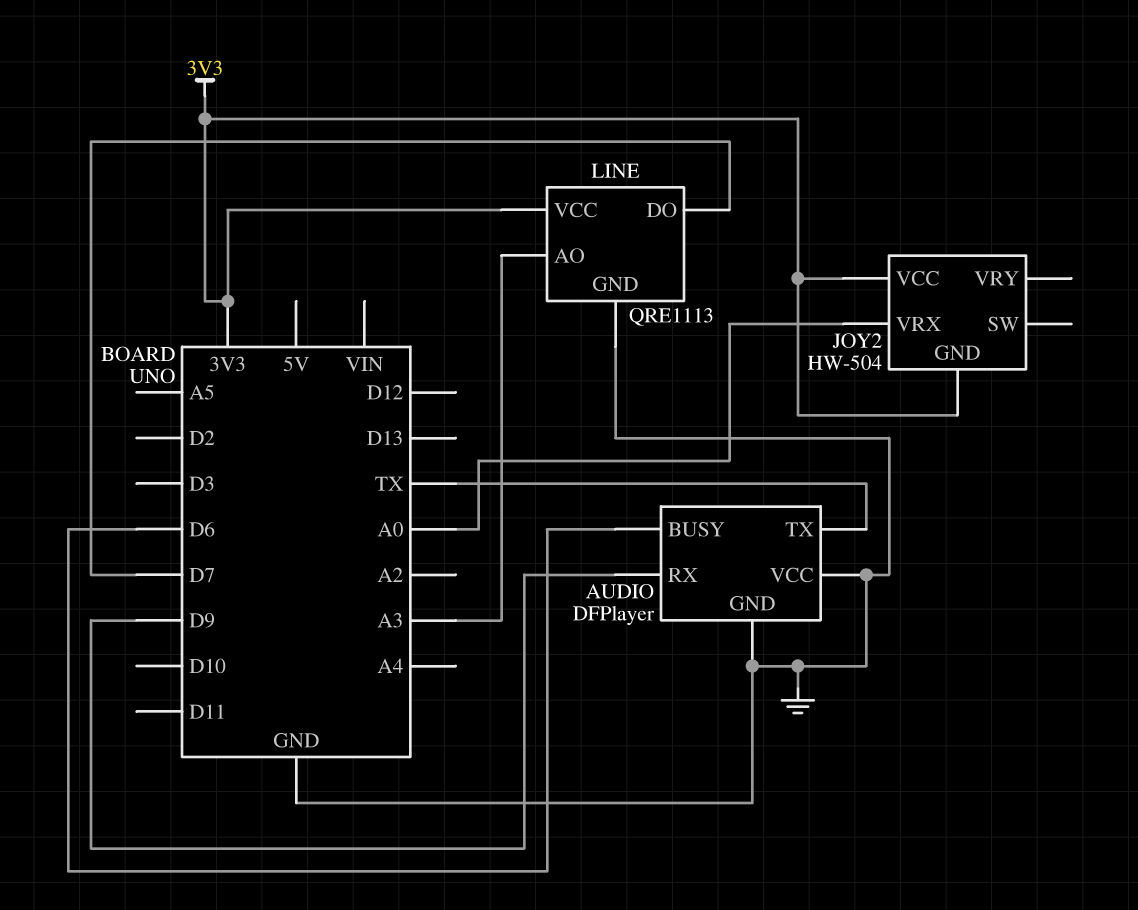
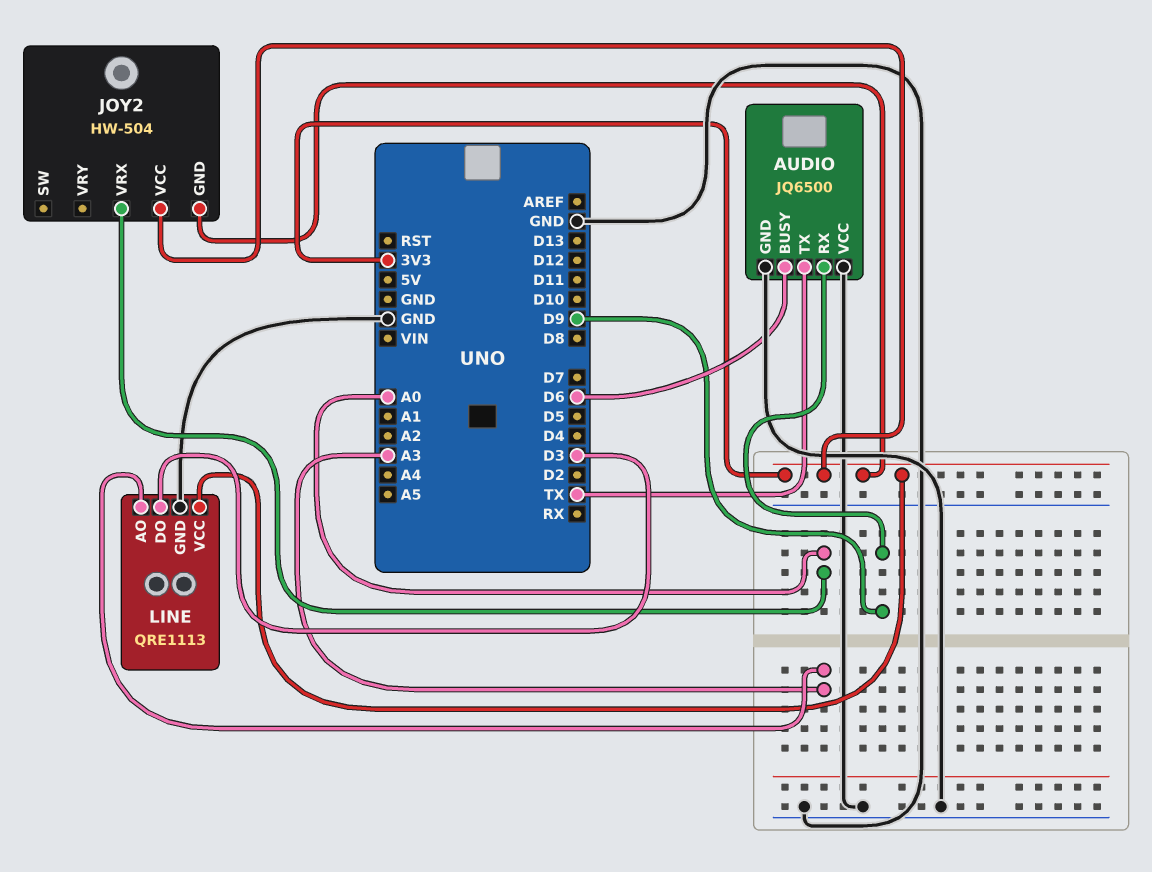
AUDIO: DFPlayer -> JQ6500
LINE pin DO: D7 -> D3

